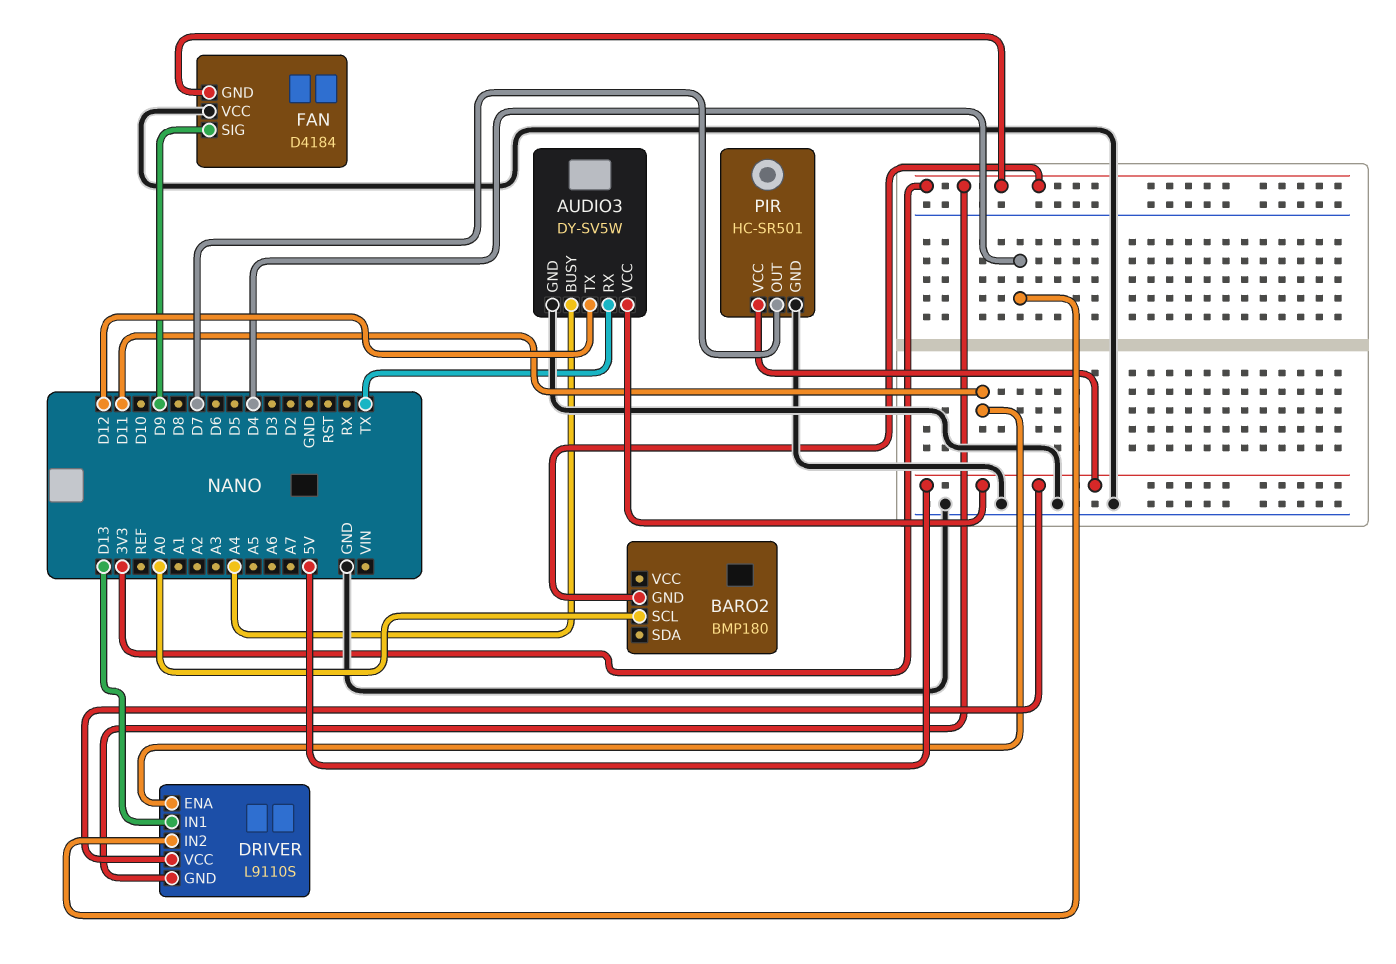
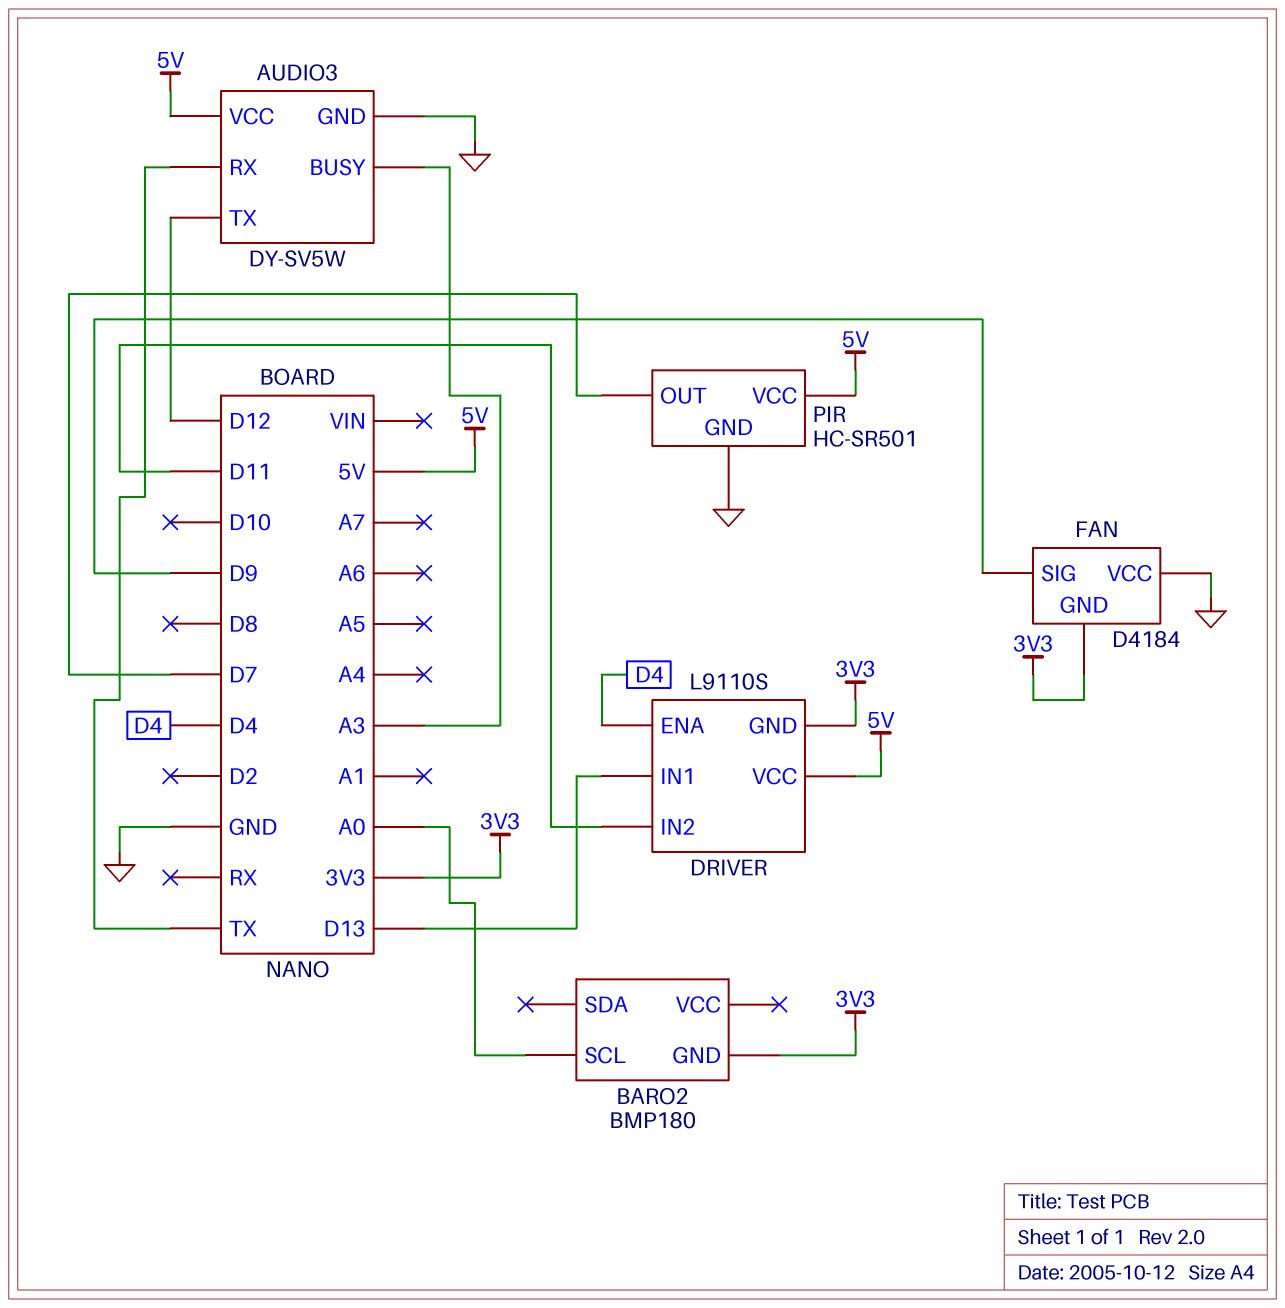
AUDIO3 pin BUSY: A4 -> A3
DRIVER pin ENA: D11 -> D4
DRIVER pin IN2: D4 -> D11

